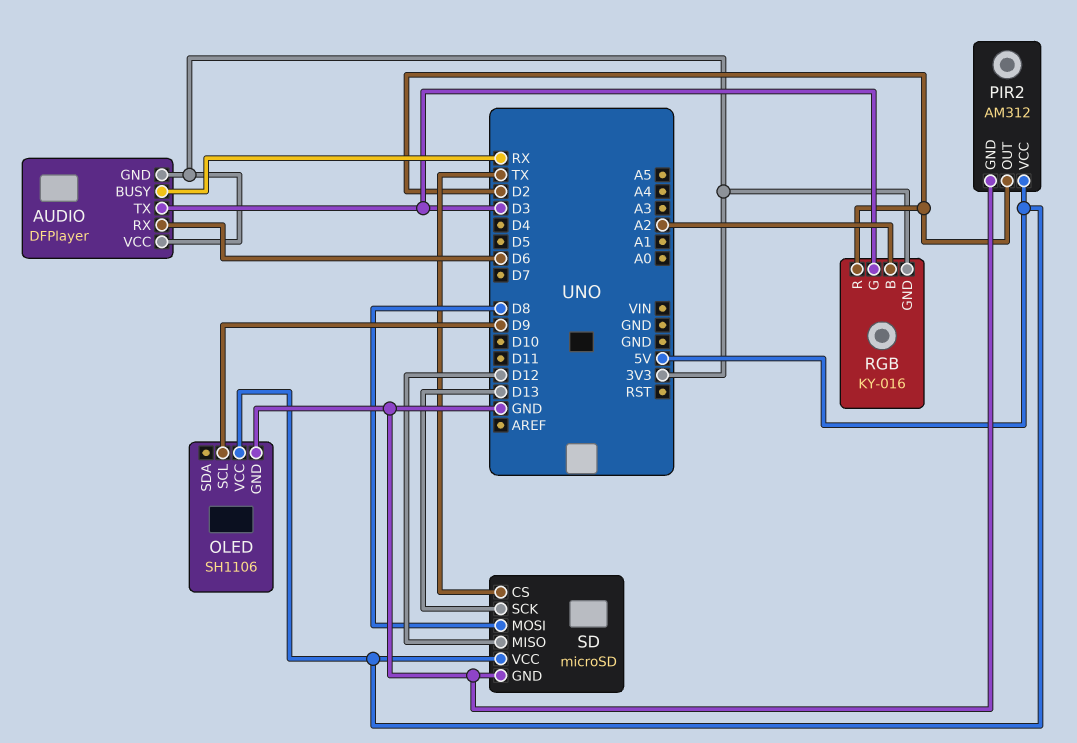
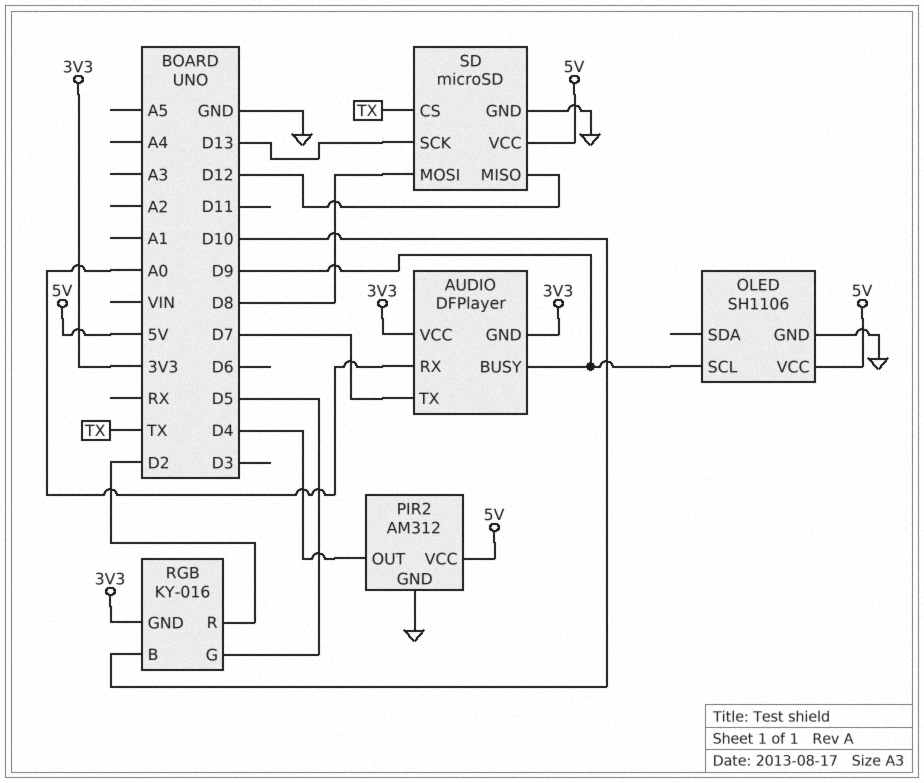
AUDIO pin BUSY: RX -> D9
AUDIO pin RX: D6 -> A0
AUDIO pin TX: D3 -> D7
PIR2 pin OUT: D2 -> D4
RGB pin B: A2 -> D10
RGB pin G: D3 -> D5

